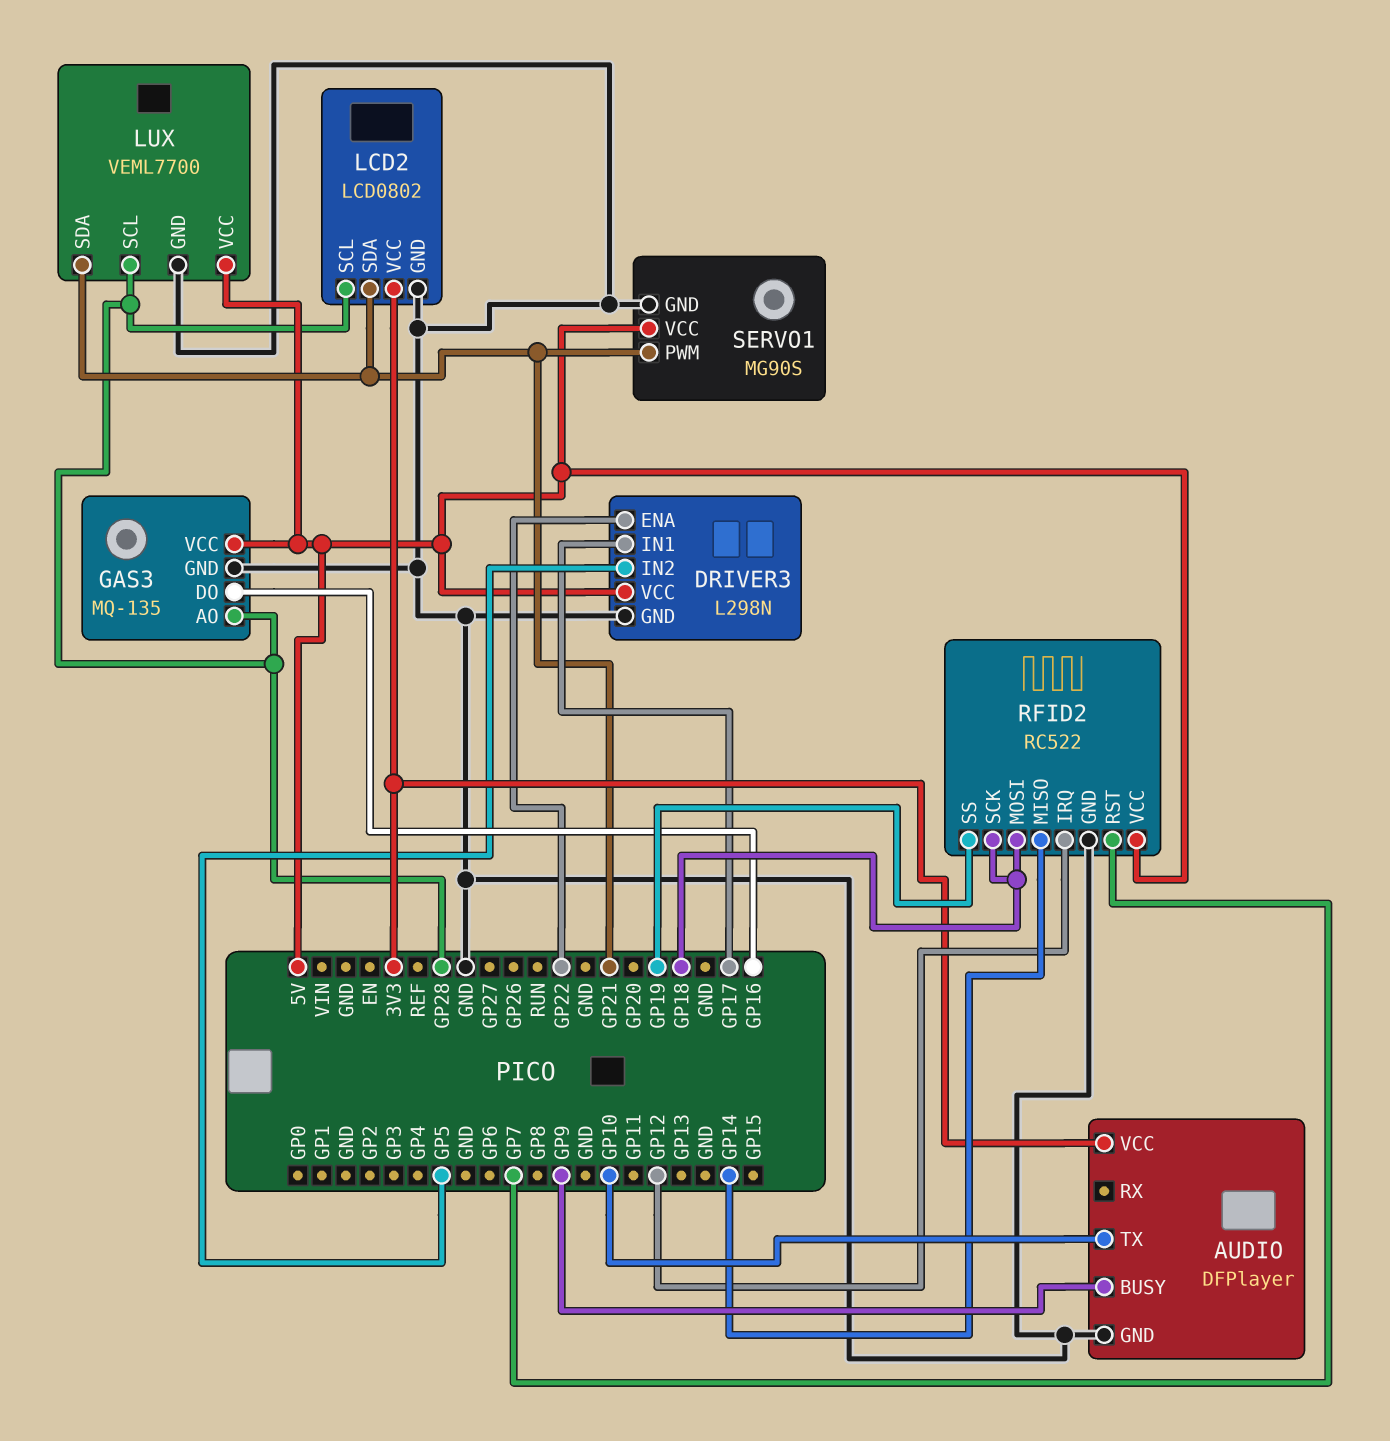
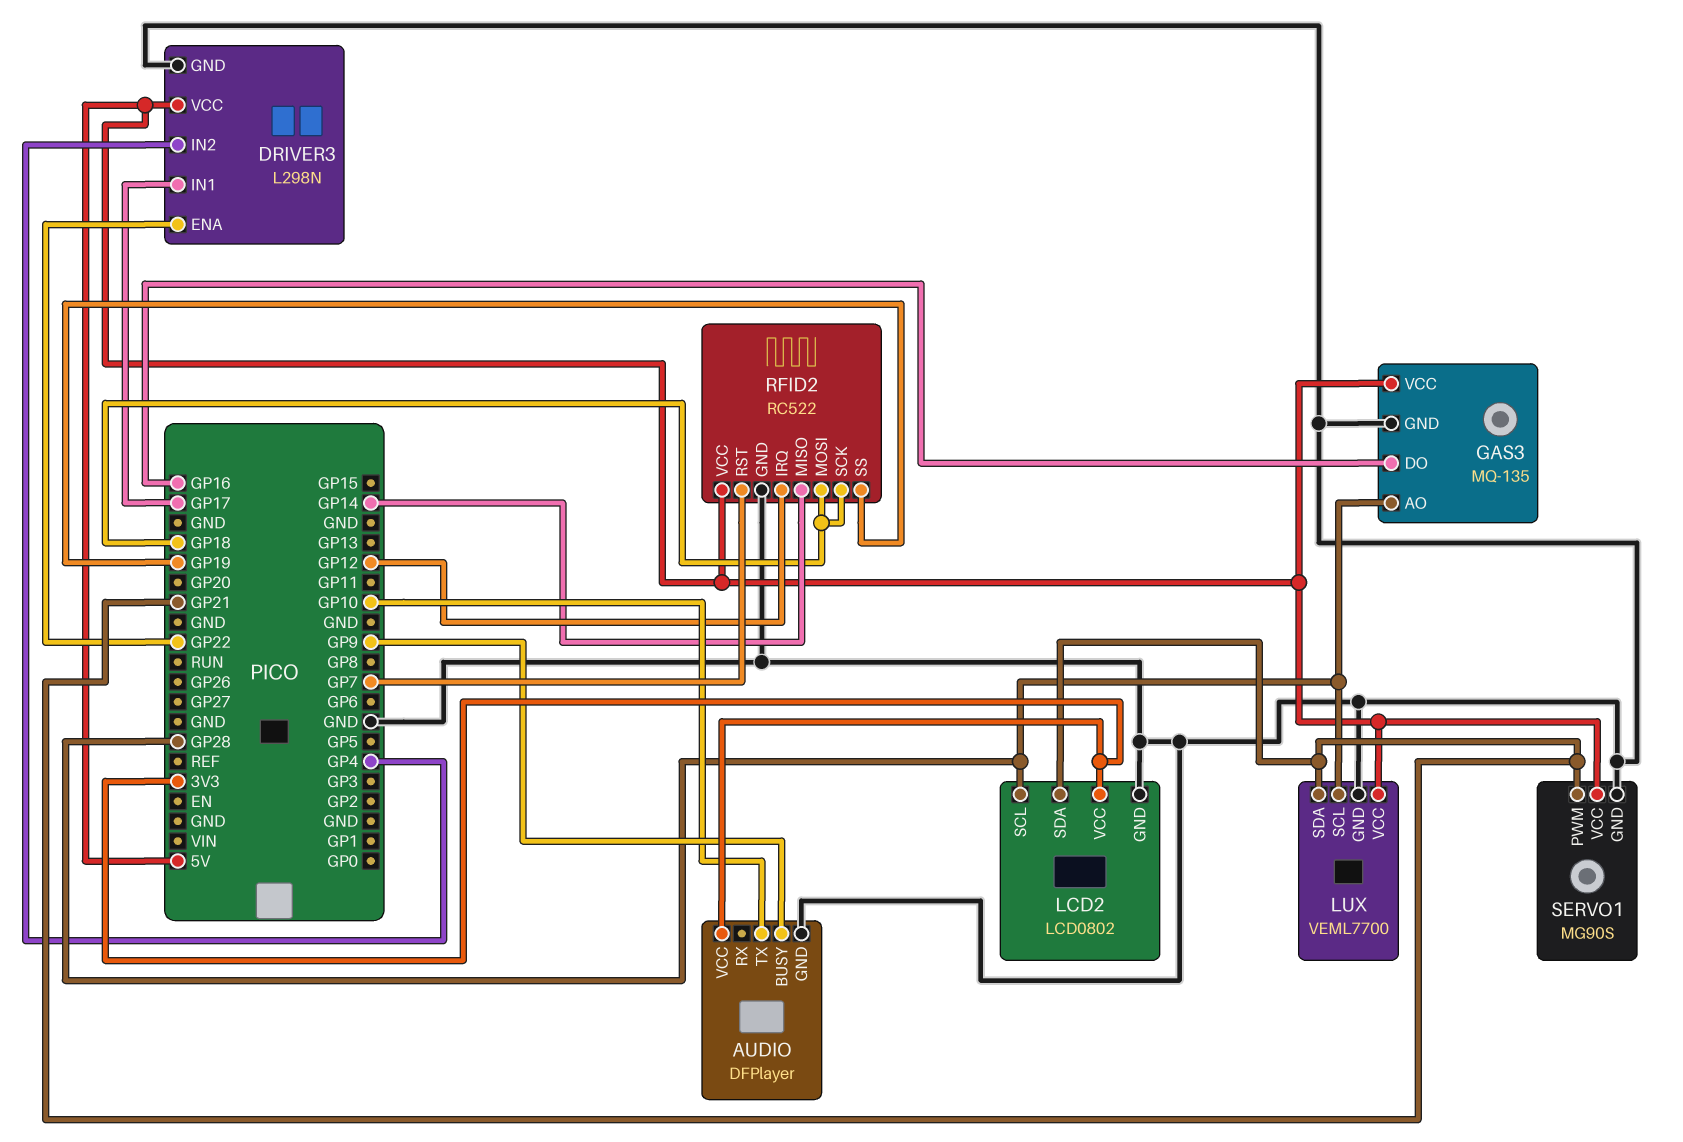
DRIVER3 pin IN2: GP5 -> GP4

